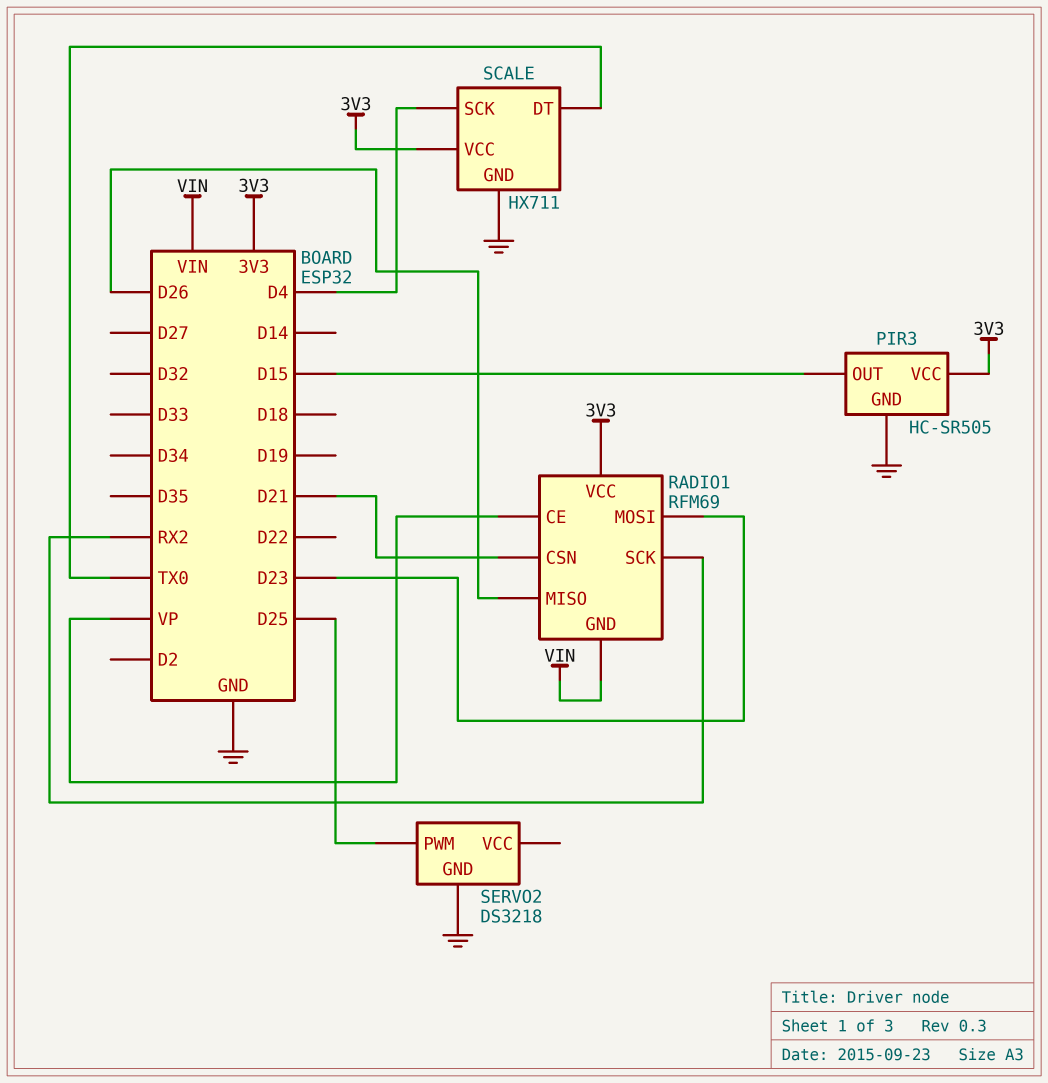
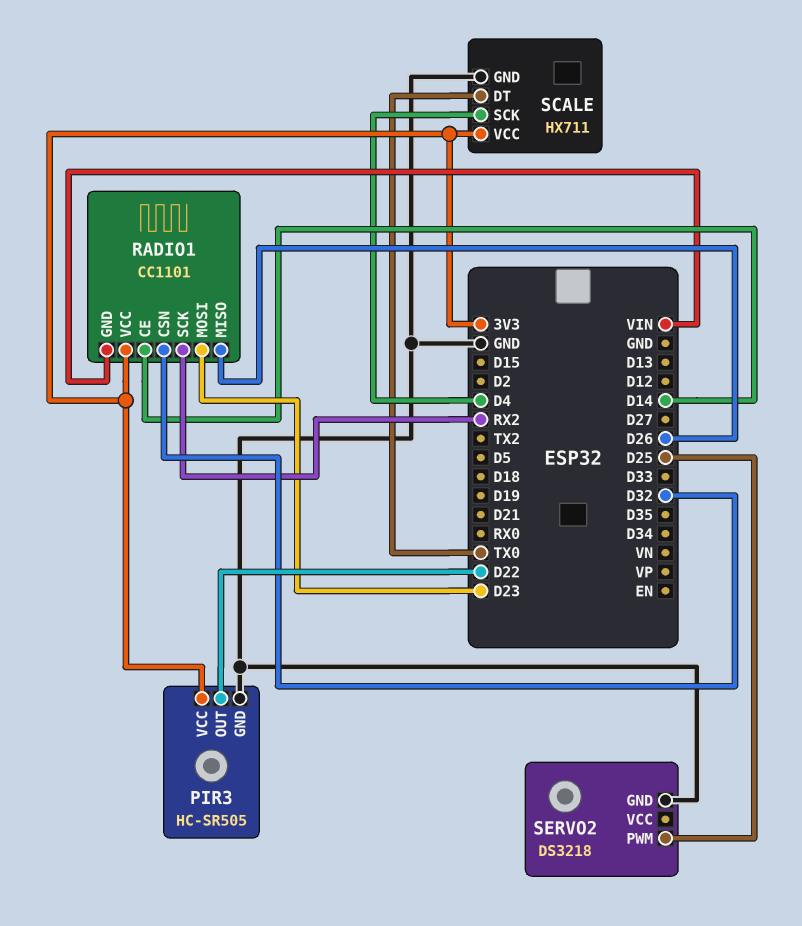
PIR3 pin OUT: D15 -> D22
RADIO1: RFM69 -> CC1101
RADIO1 pin CE: VP -> D14
RADIO1 pin CSN: D21 -> D32

